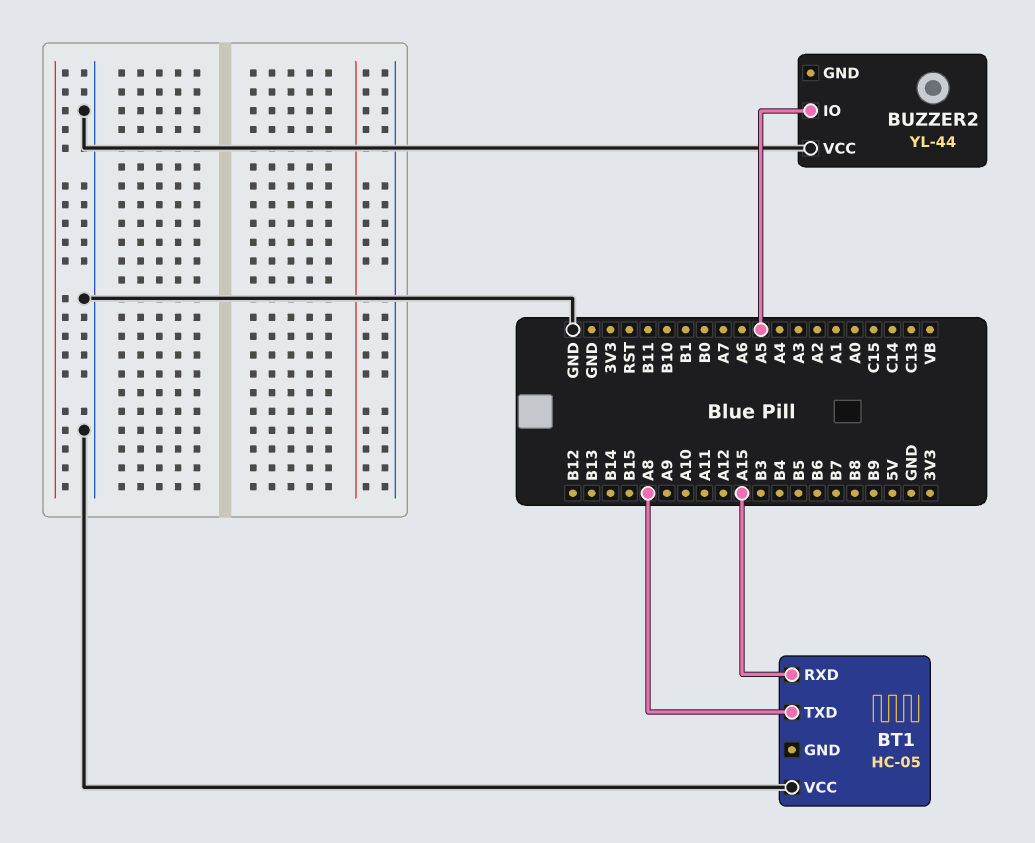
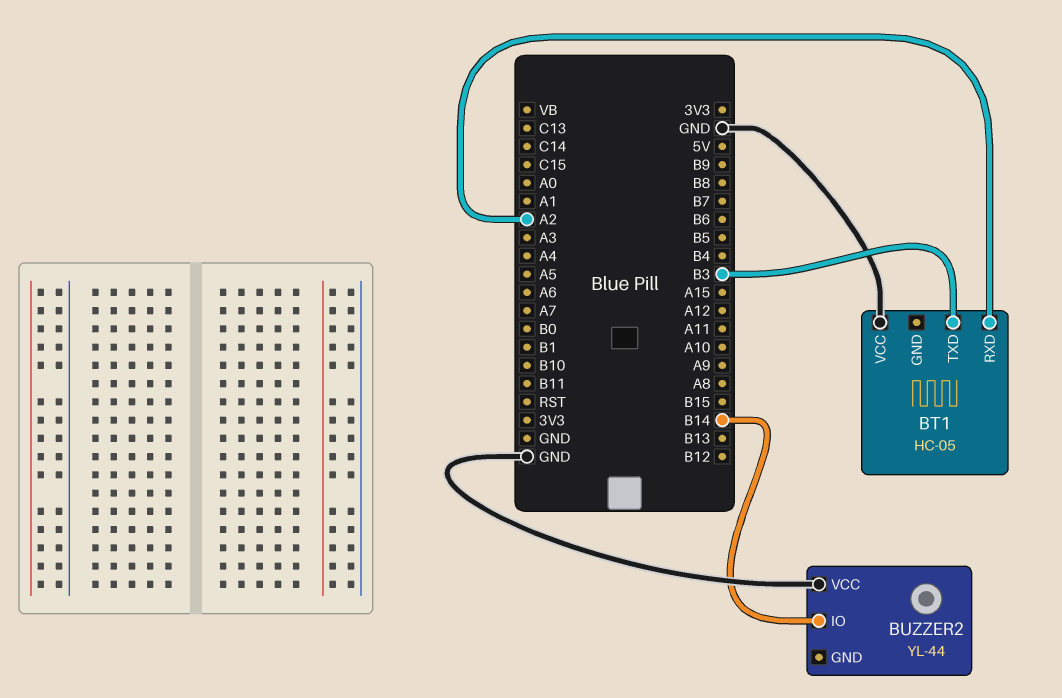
BT1 pin RXD: A15 -> A2
BT1 pin TXD: A8 -> B3
BUZZER2 pin IO: A5 -> B14

